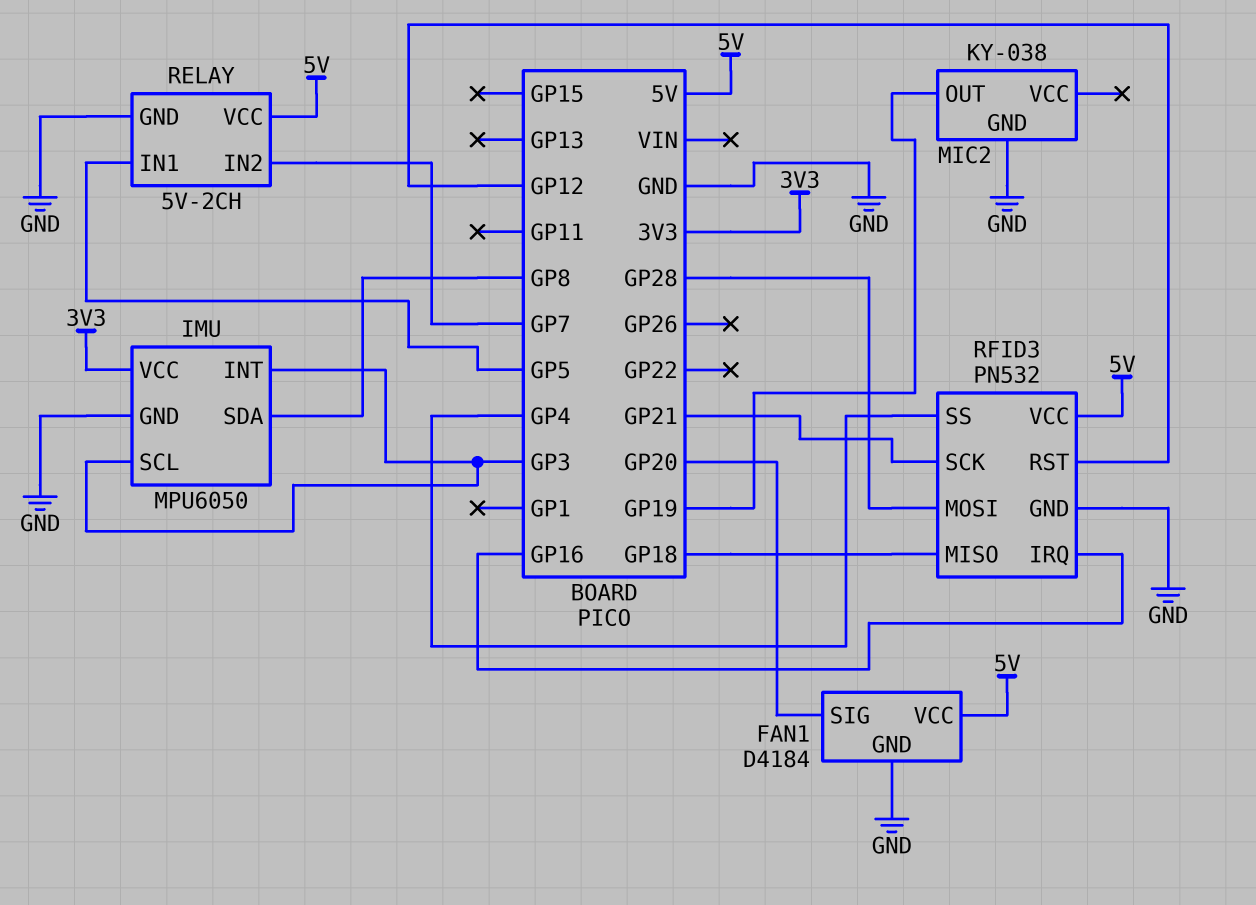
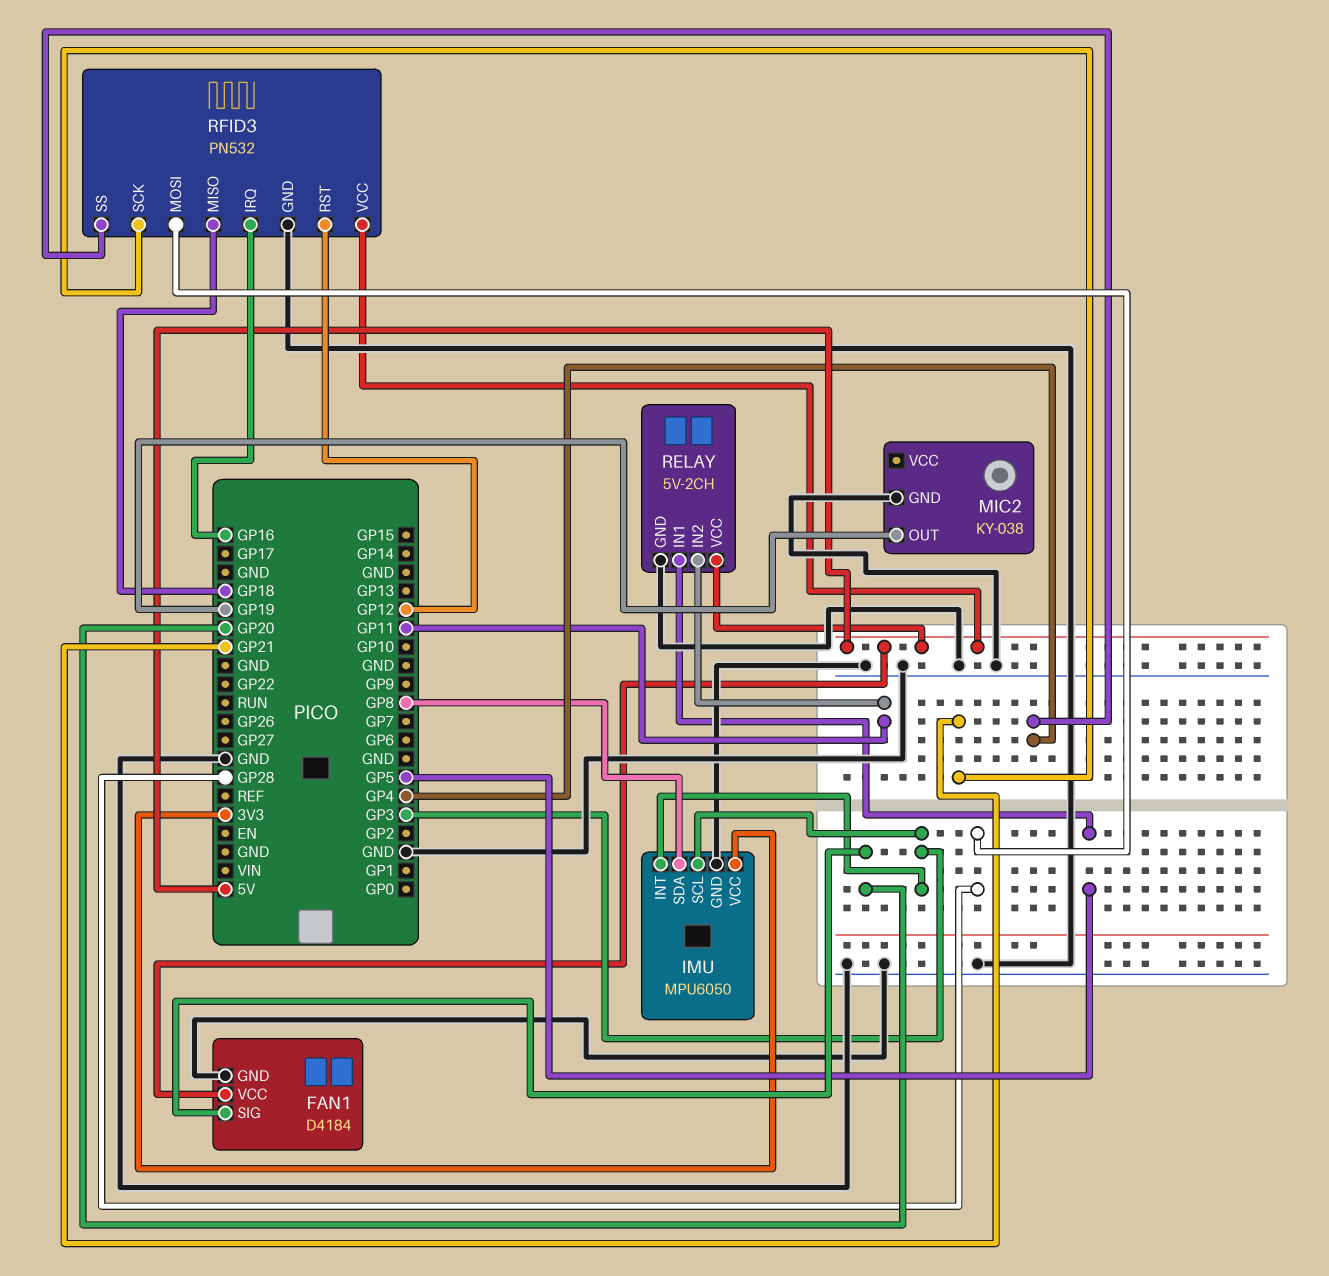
RELAY pin IN2: GP7 -> GP11

